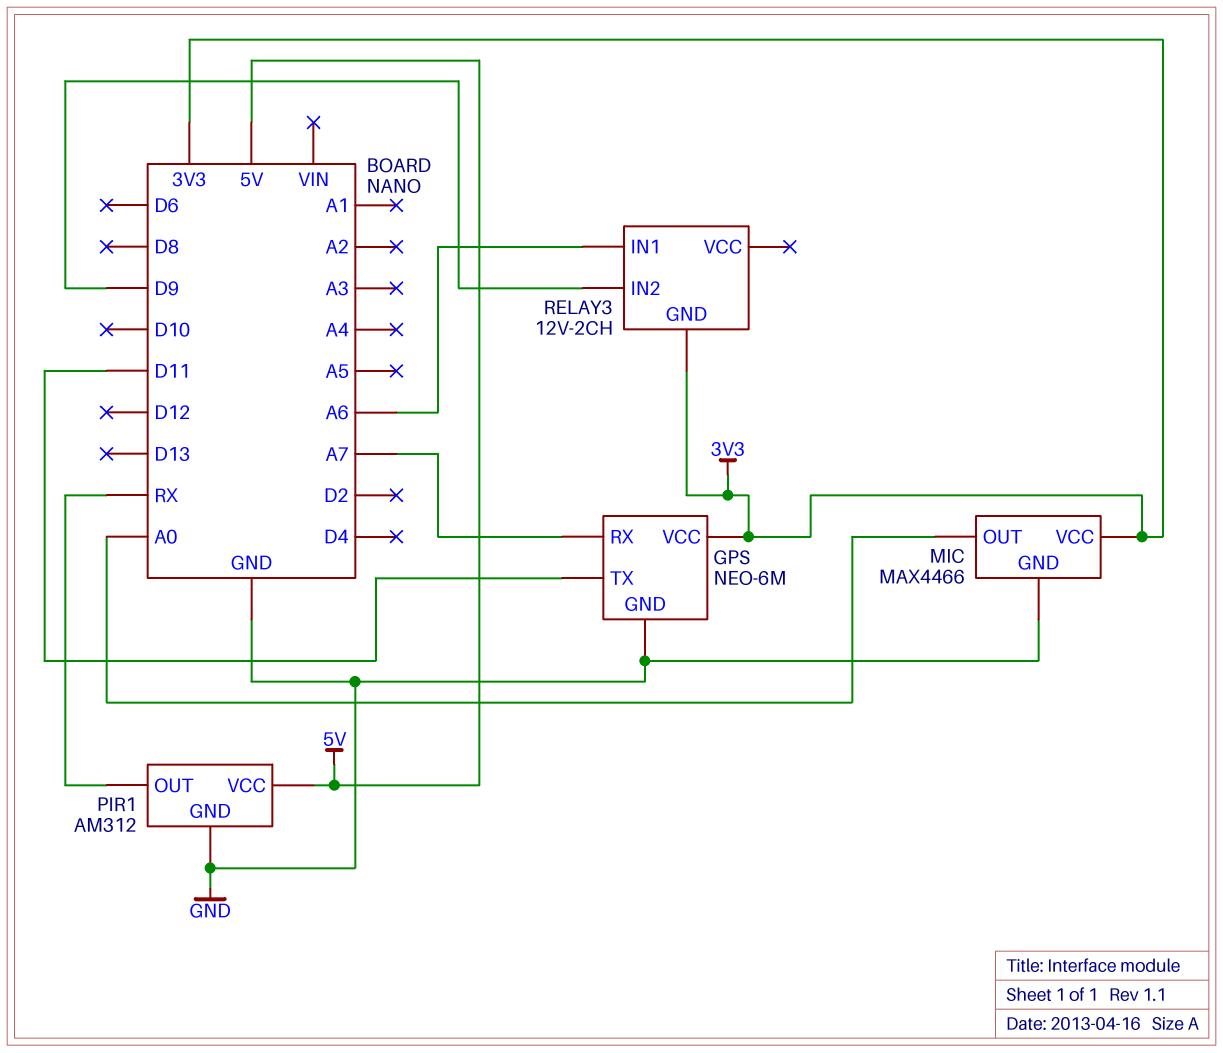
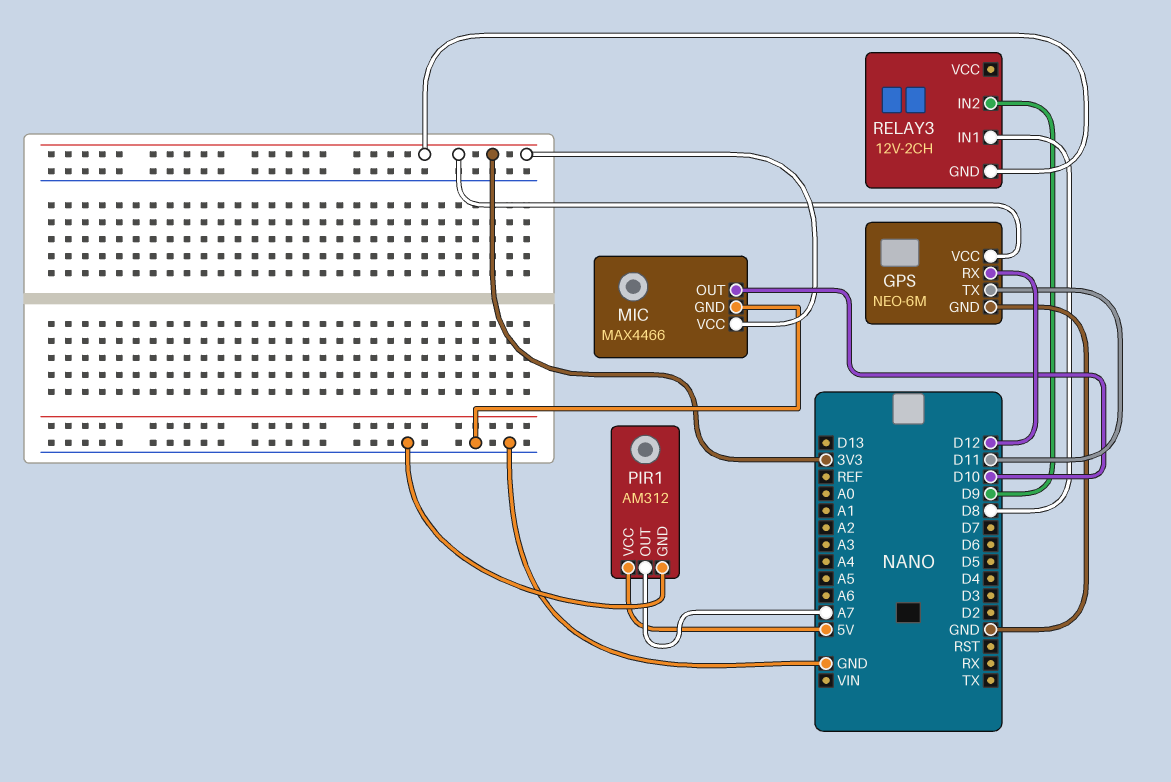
GPS pin RX: A7 -> D12
MIC pin OUT: A0 -> D10
PIR1 pin OUT: RX -> A7
RELAY3 pin IN1: A6 -> D8

